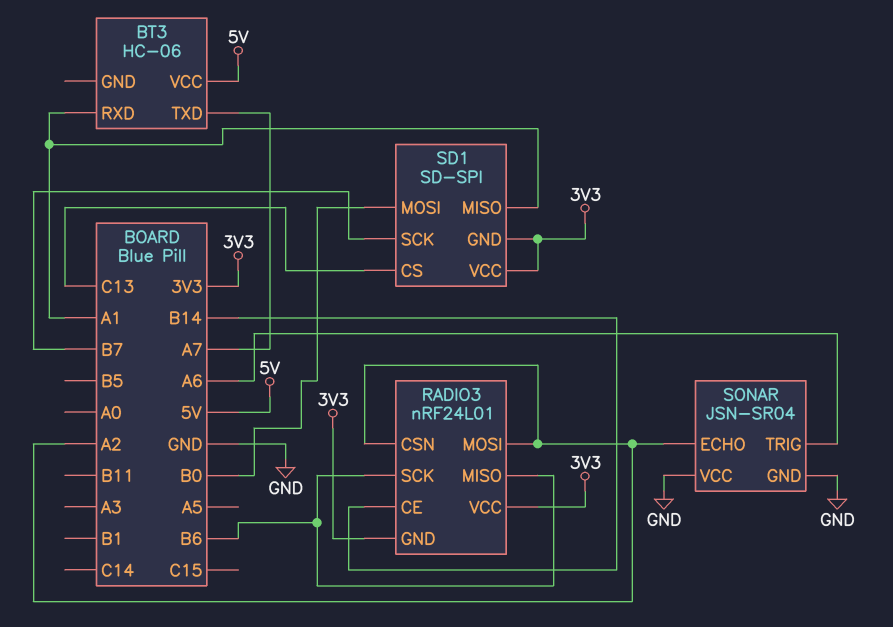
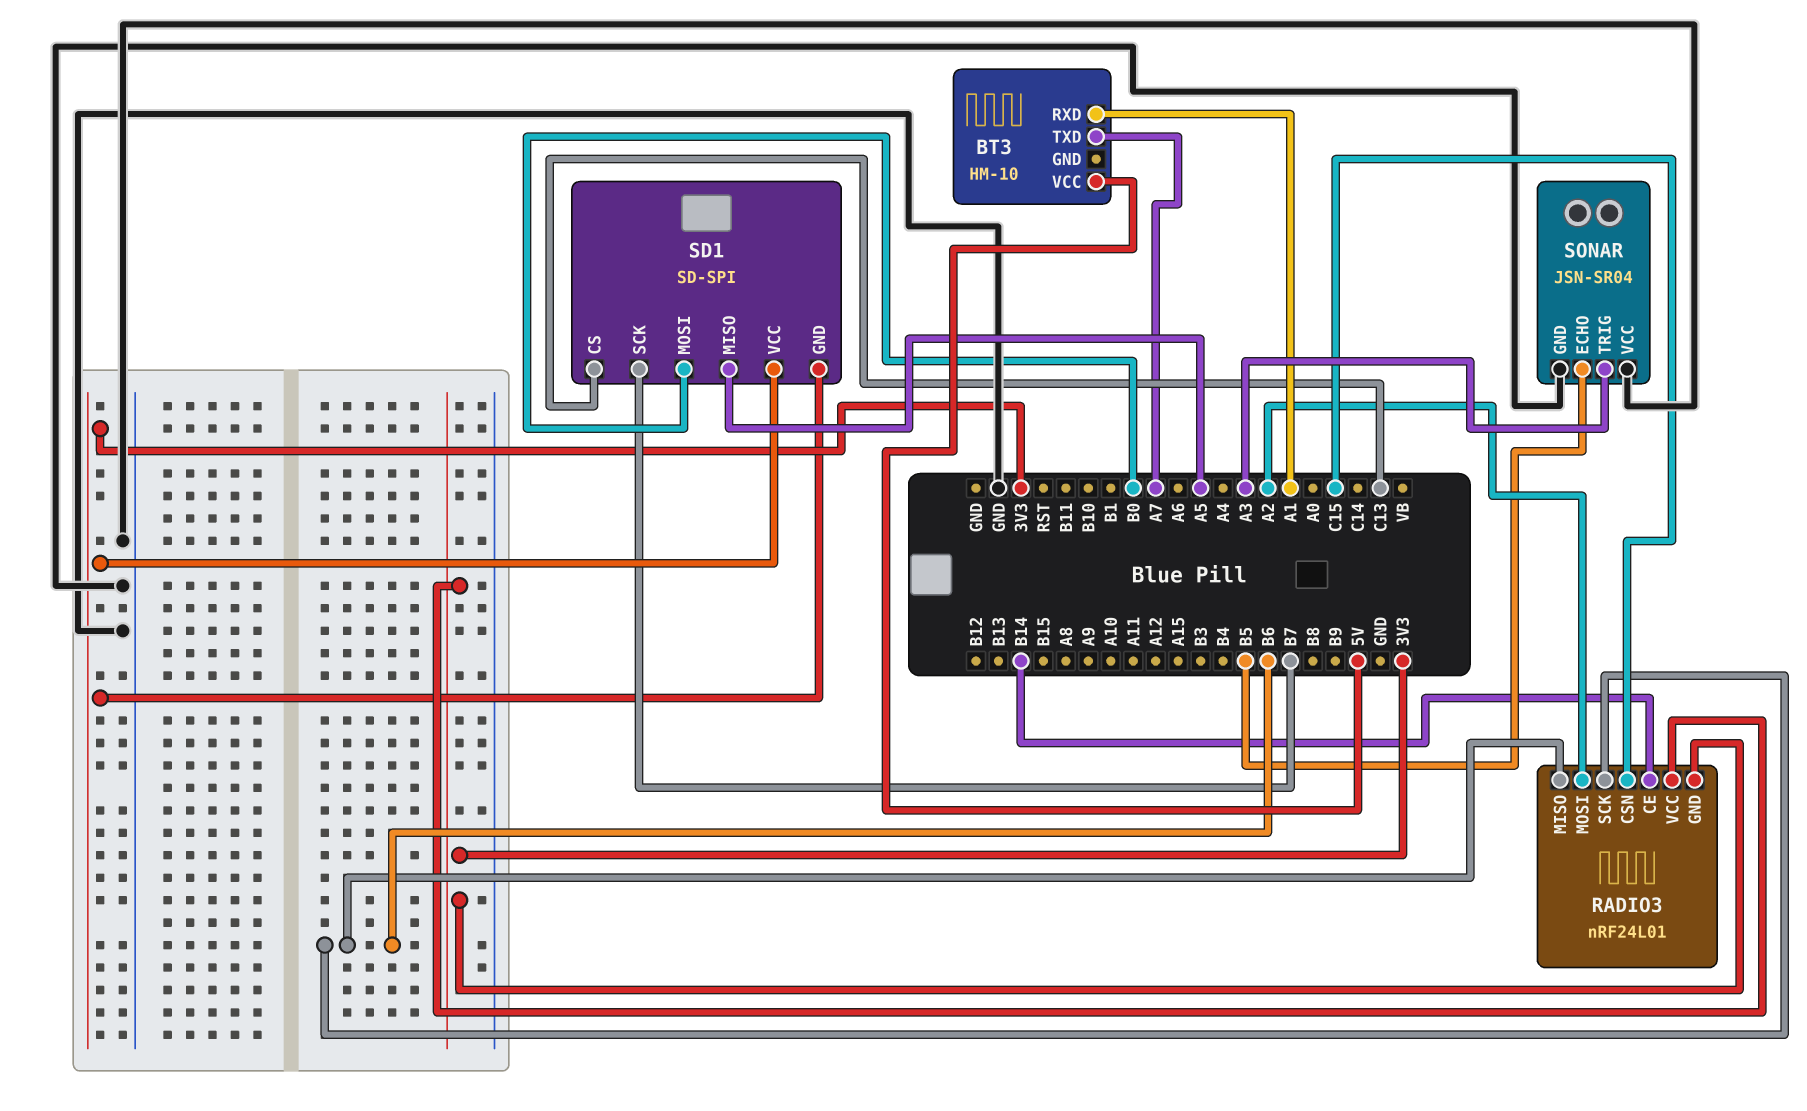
BT3: HC-06 -> HM-10
RADIO3 pin CSN: A2 -> C15
SD1 pin MISO: A1 -> A5
SONAR pin ECHO: A2 -> B5
SONAR pin TRIG: A6 -> A3

